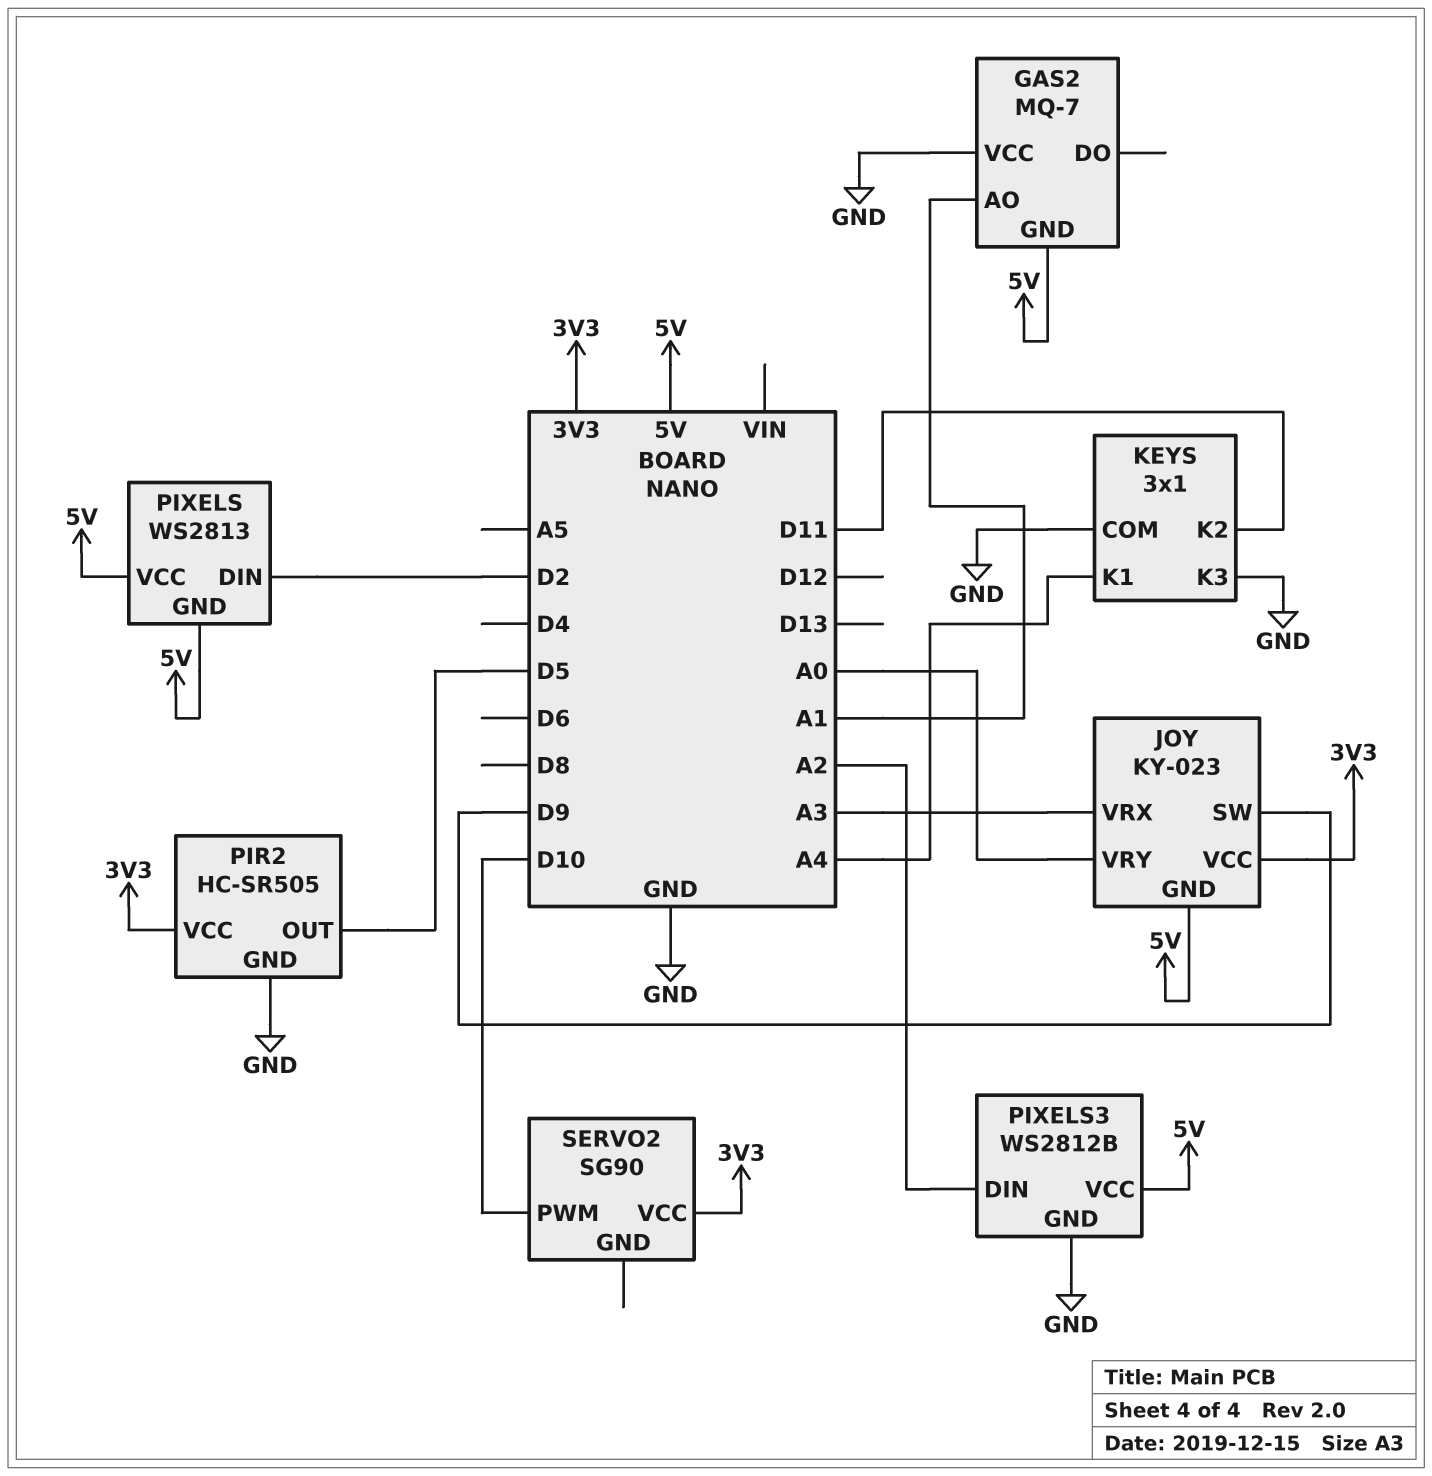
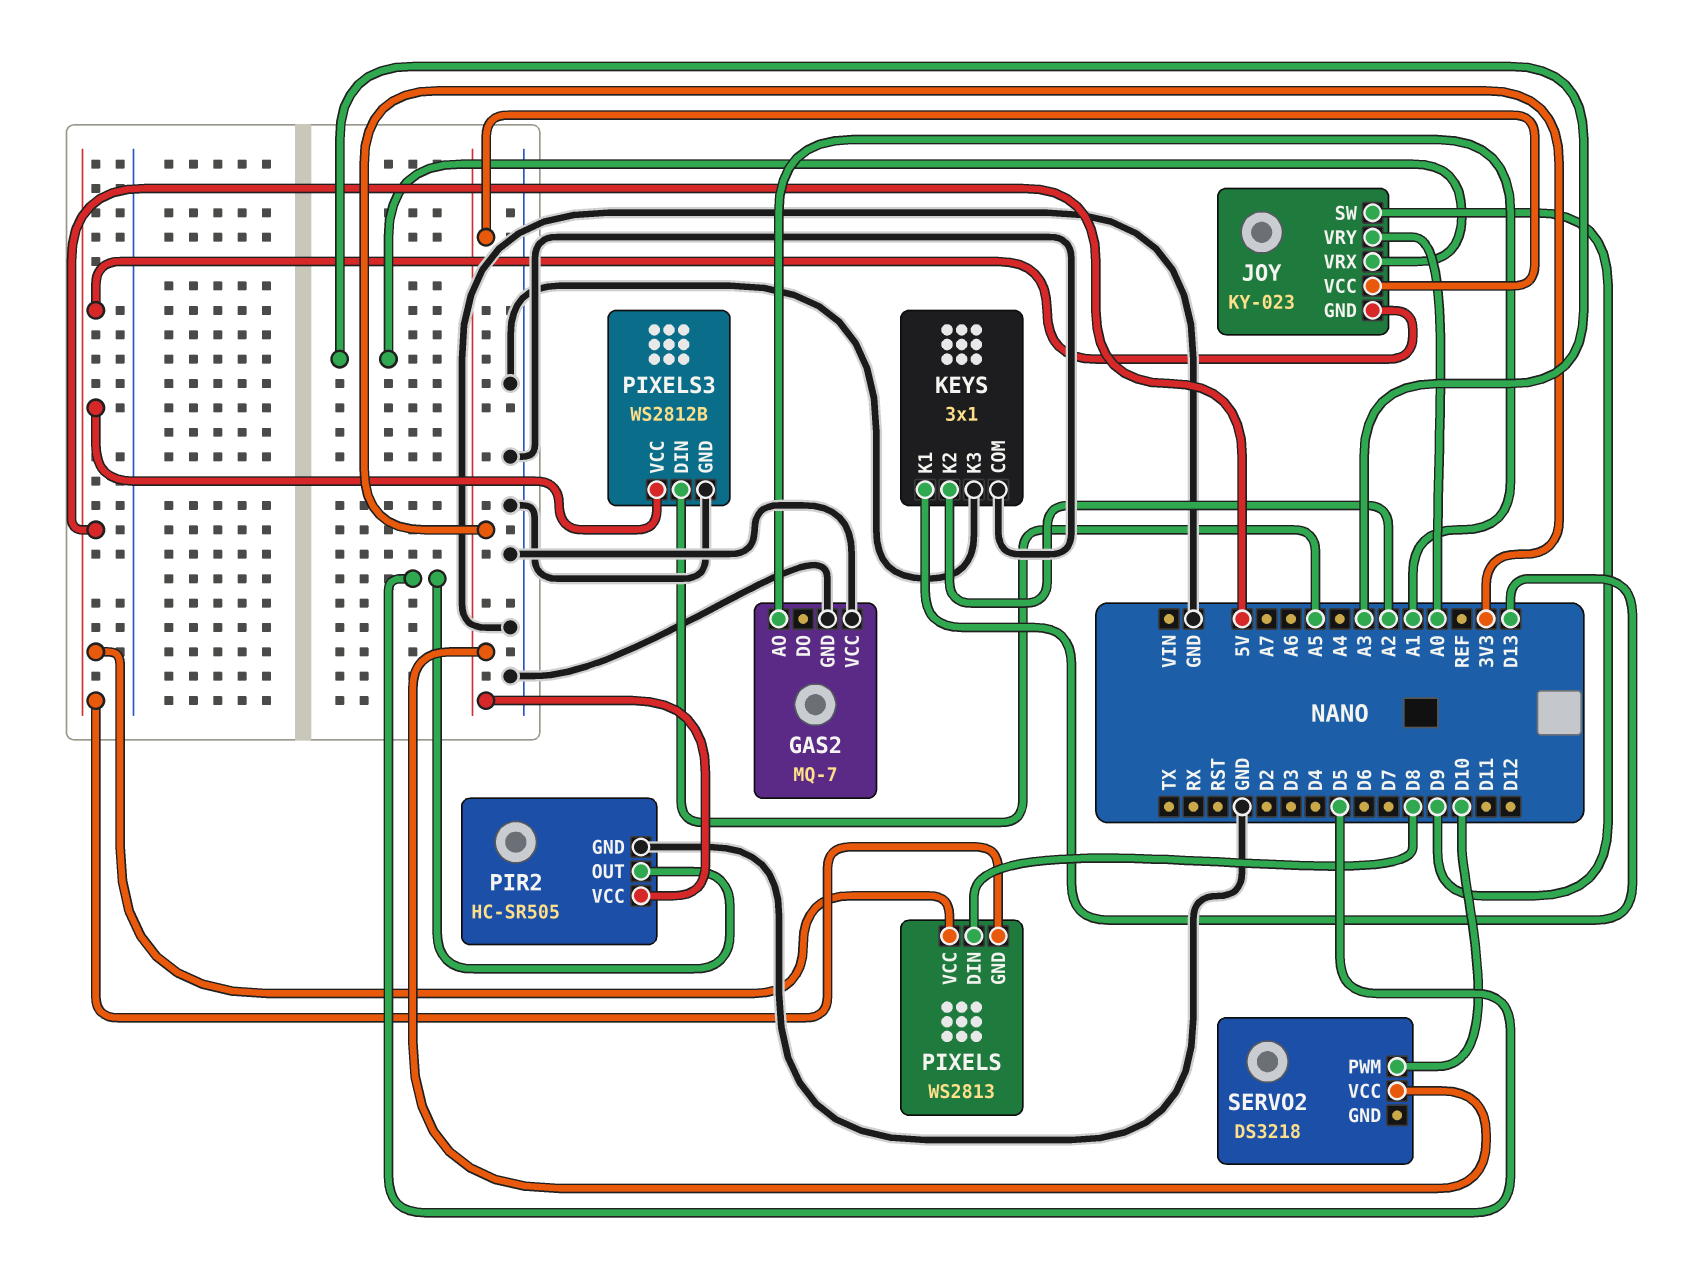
GAS2 pin GND: 5V -> GND
KEYS pin K1: A4 -> D13
KEYS pin K2: D11 -> A2
PIXELS pin DIN: D2 -> D8
PIXELS3 pin DIN: A2 -> A5
SERVO2: SG90 -> DS3218

